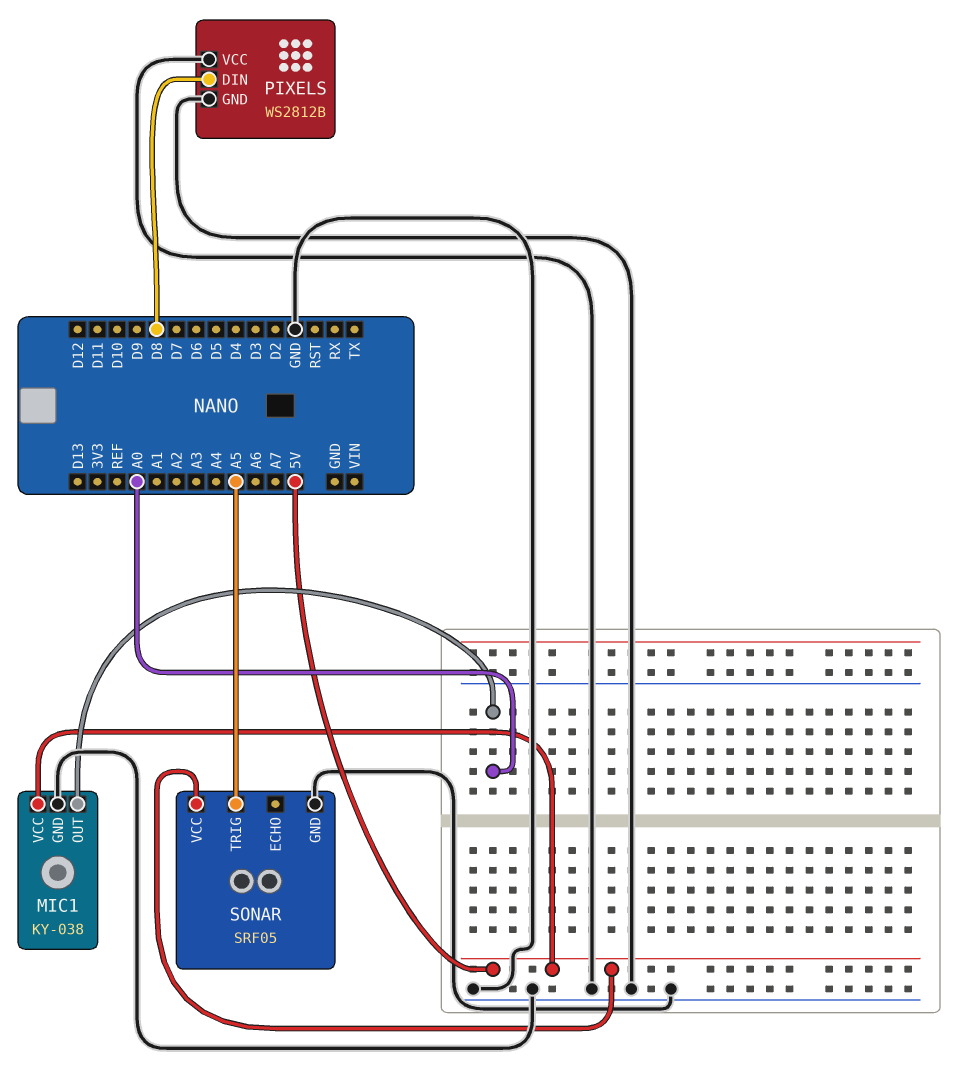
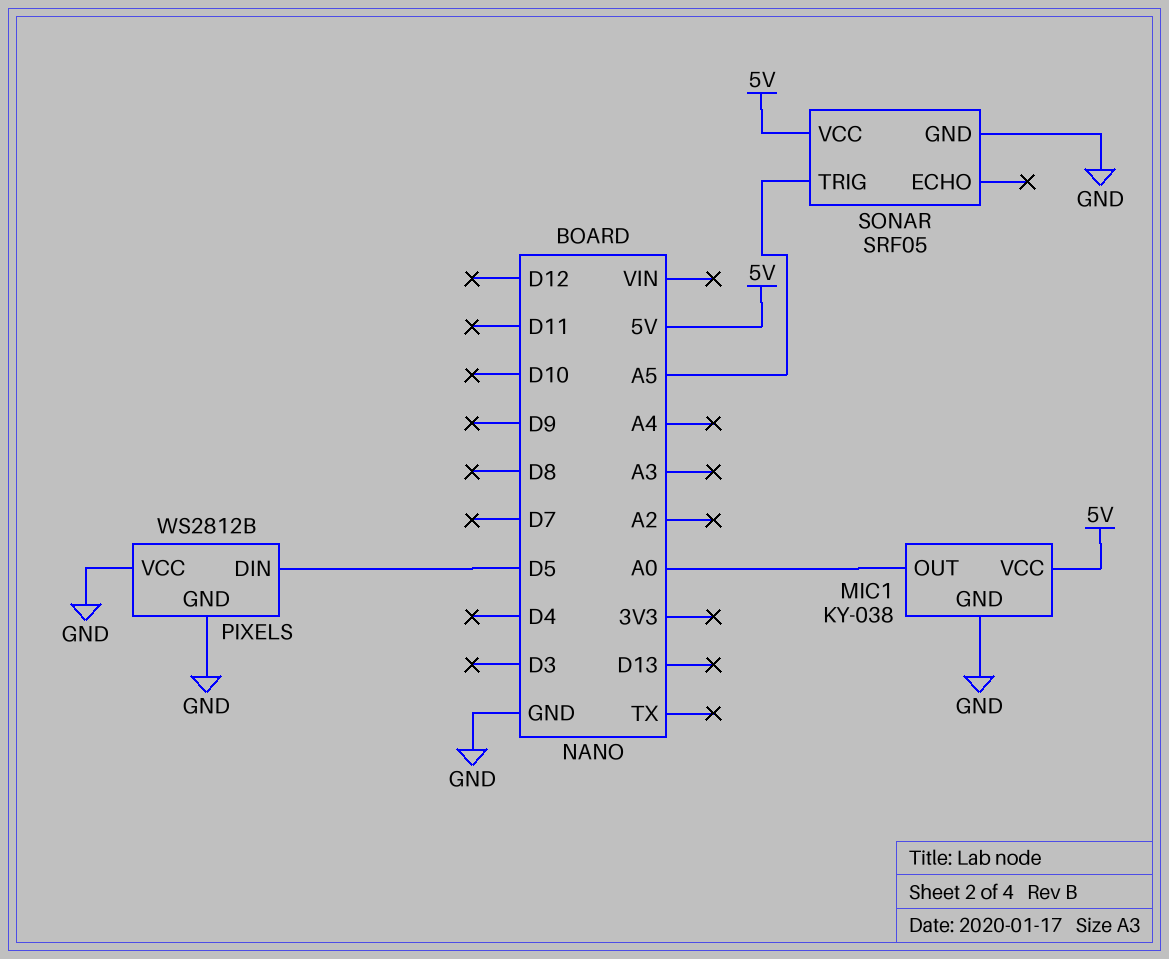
PIXELS pin DIN: D8 -> D5

